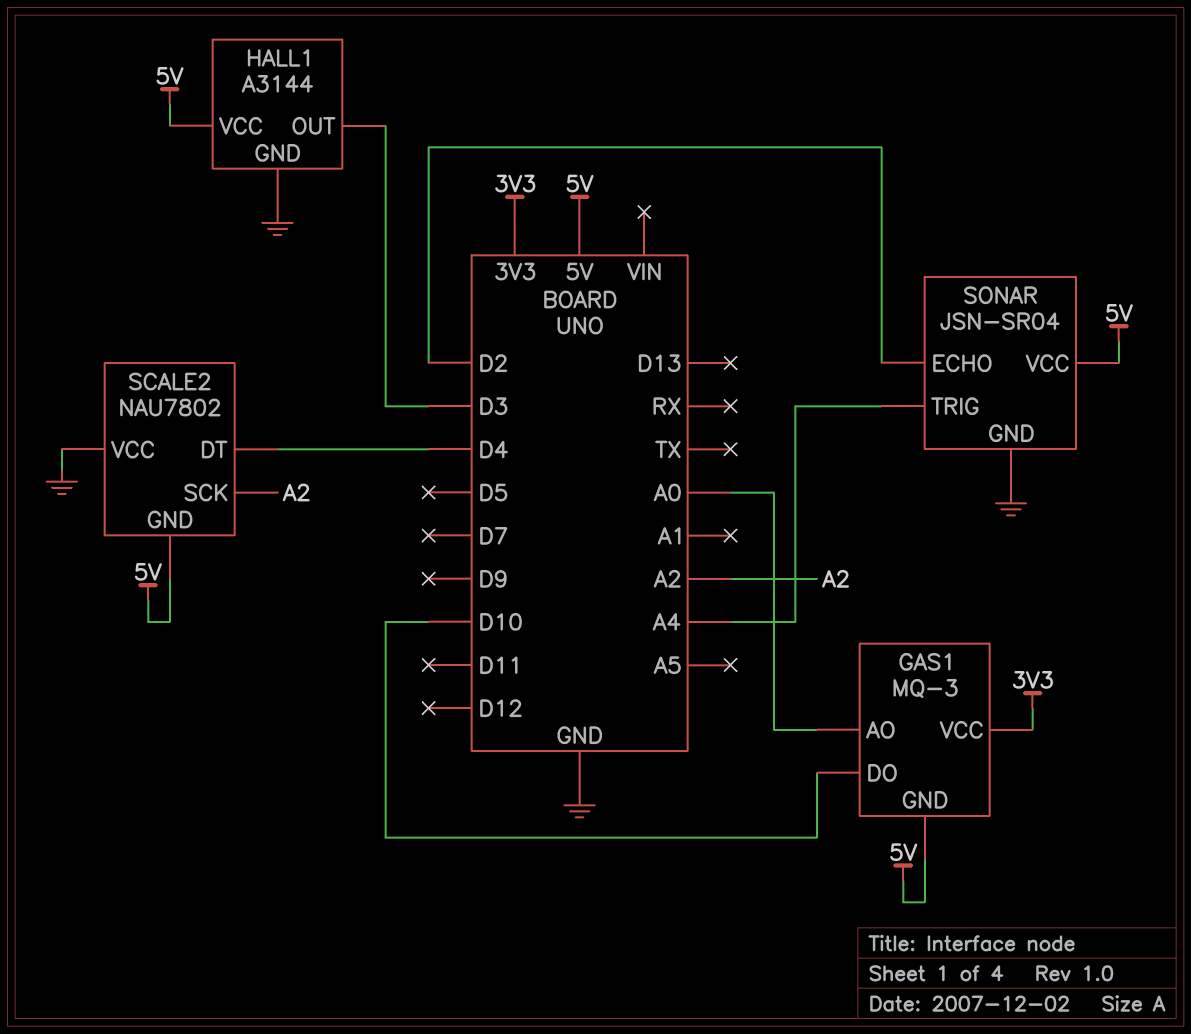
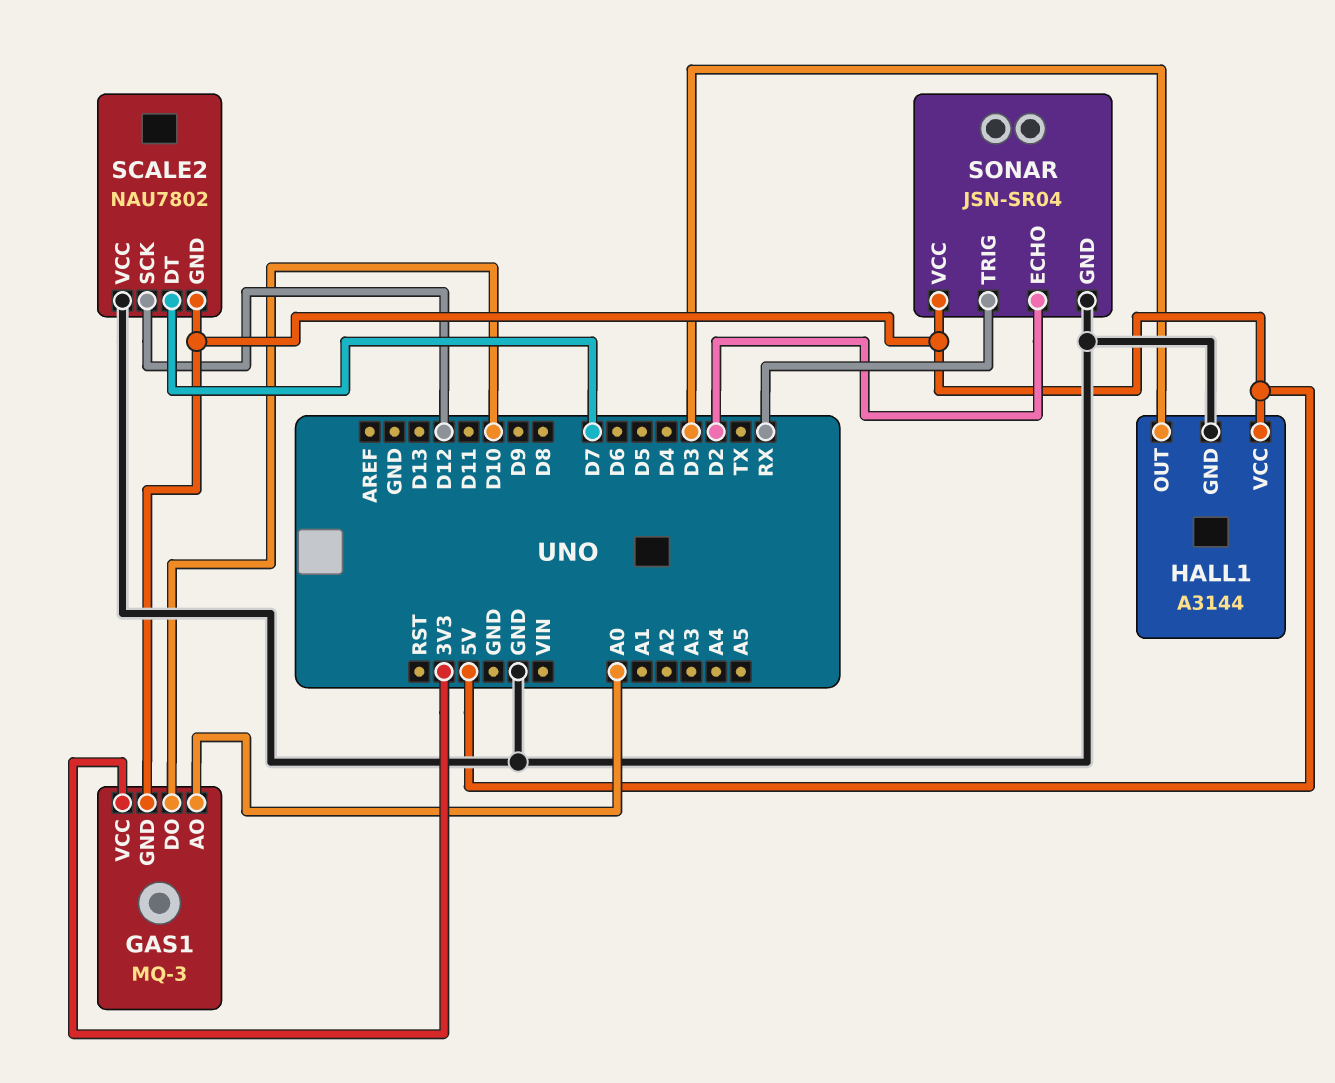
SCALE2 pin DT: D4 -> D7
SCALE2 pin SCK: A2 -> D12
SONAR pin TRIG: A4 -> RX

